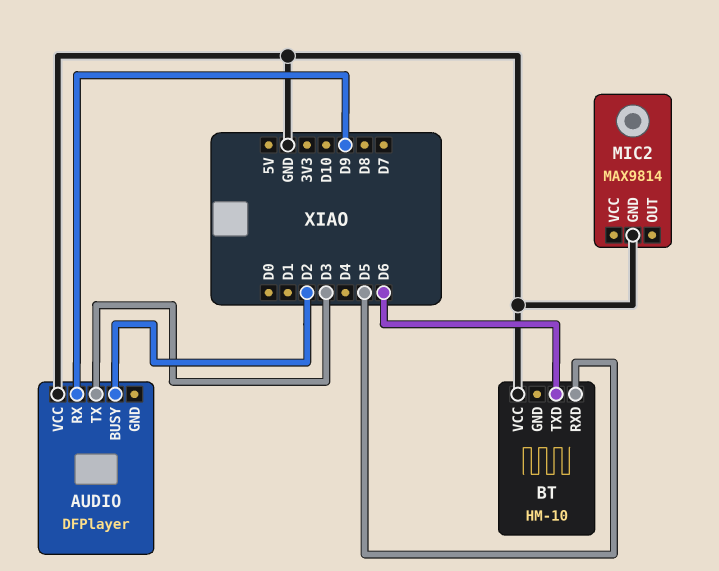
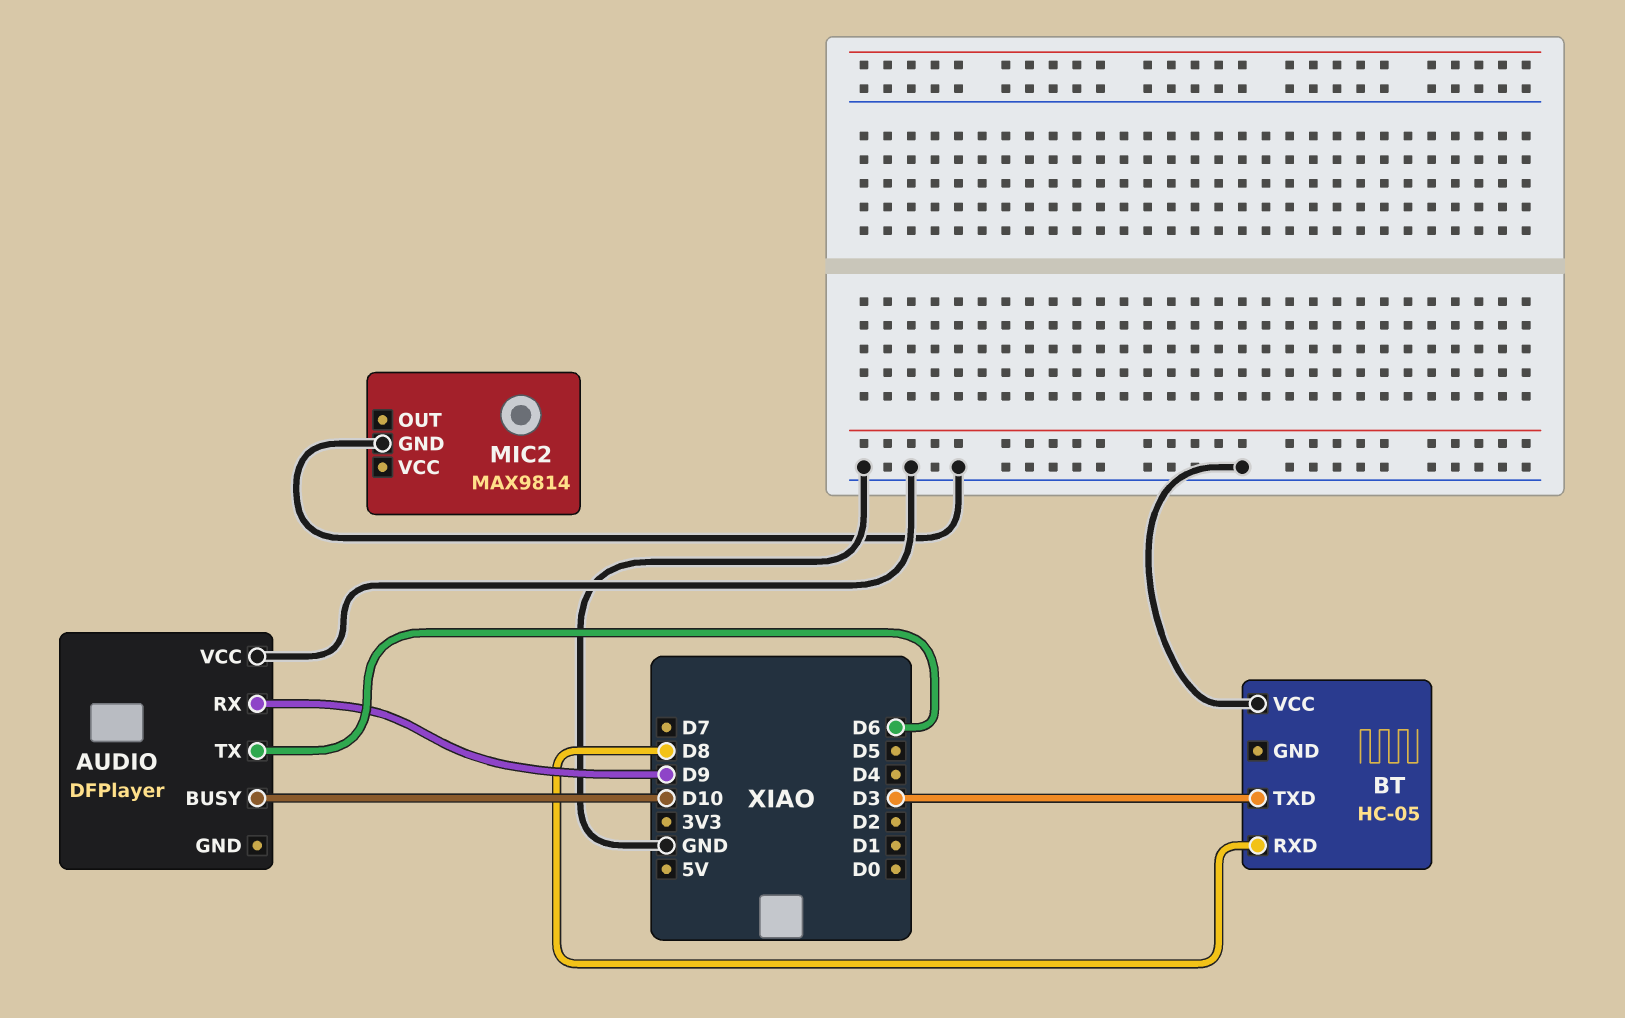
AUDIO pin BUSY: D2 -> D10
AUDIO pin TX: D3 -> D6
BT: HM-10 -> HC-05
BT pin RXD: D5 -> D8
BT pin TXD: D6 -> D3

